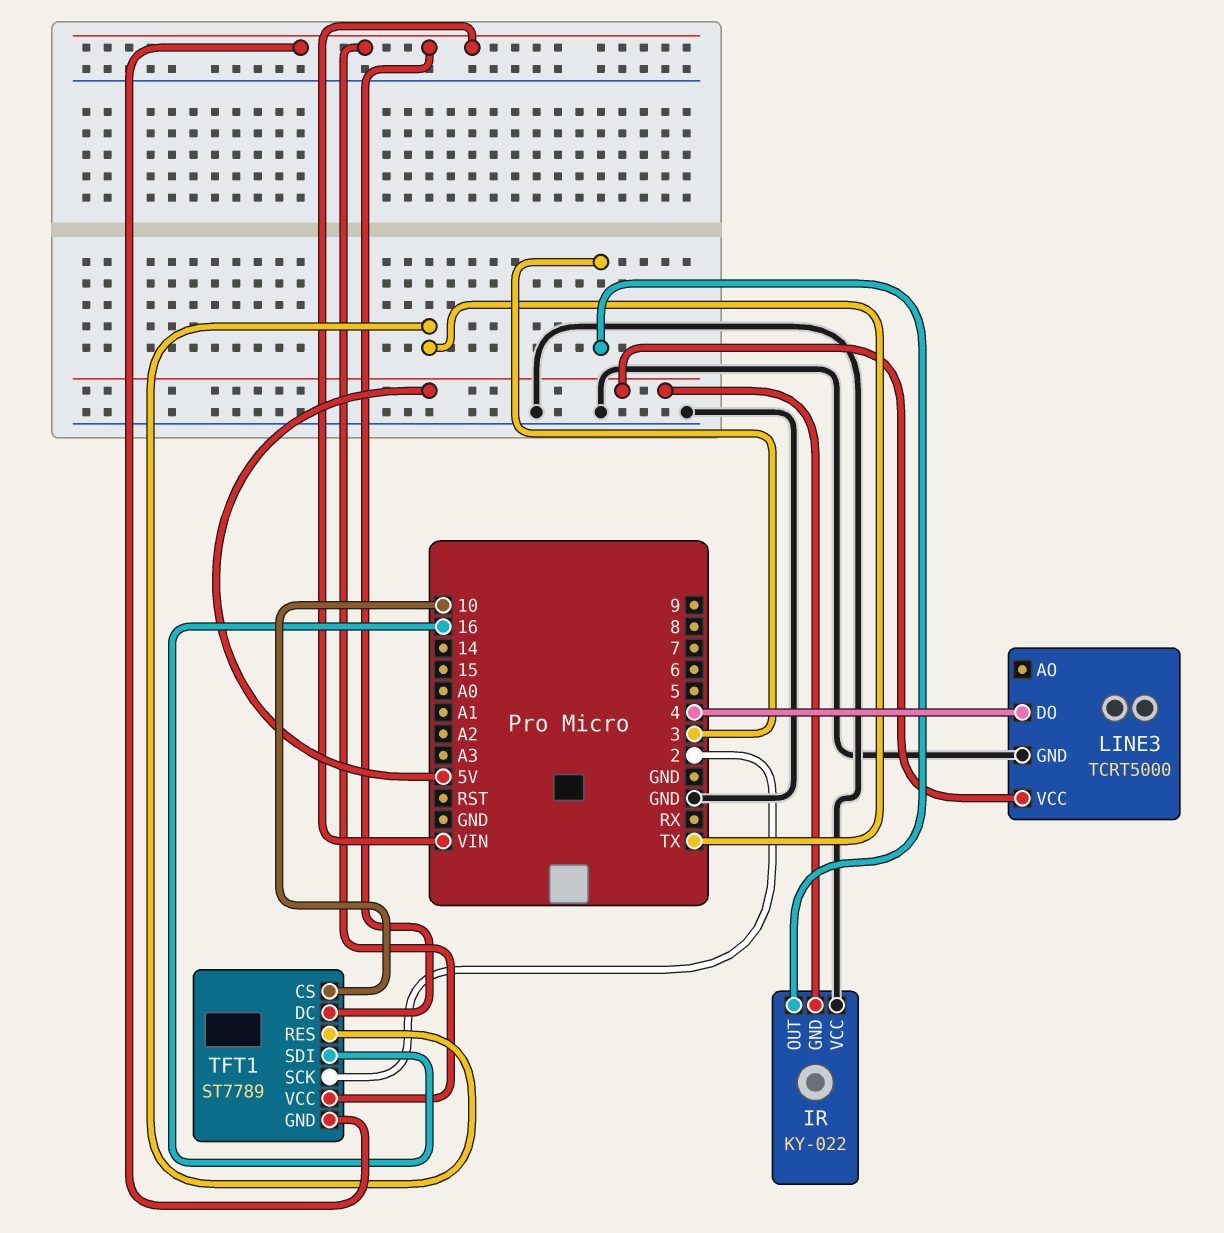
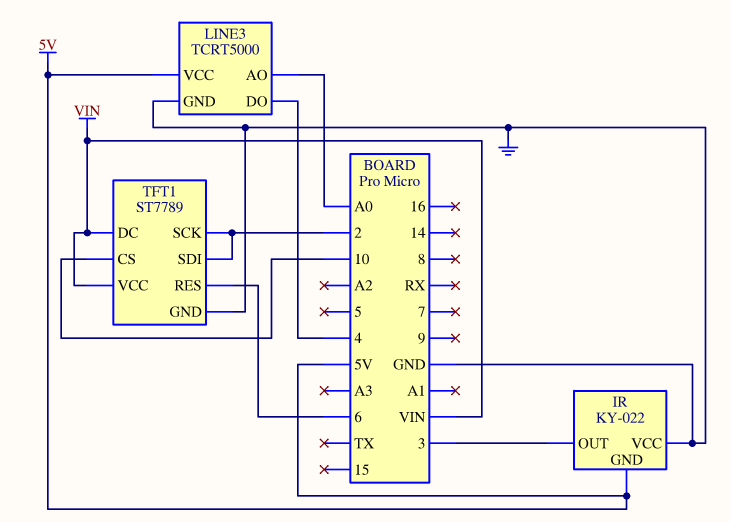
LINE3 pin AO: none -> A0
TFT1 pin GND: VIN -> GND
TFT1 pin RES: TX -> 6
TFT1 pin SDI: 16 -> 2

